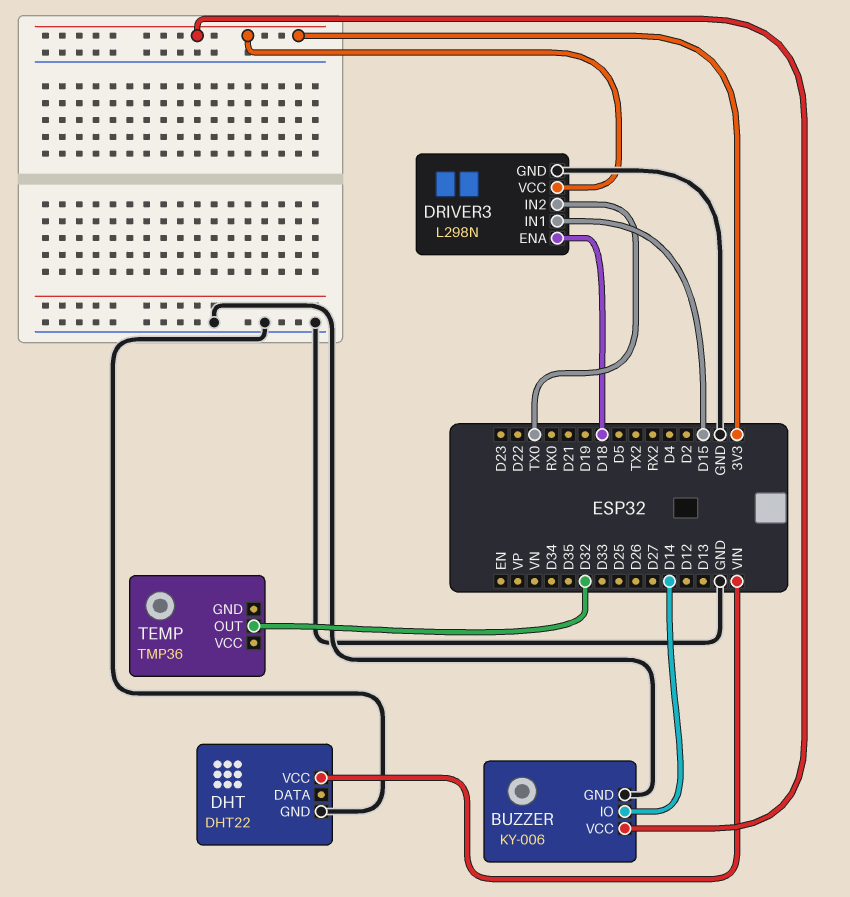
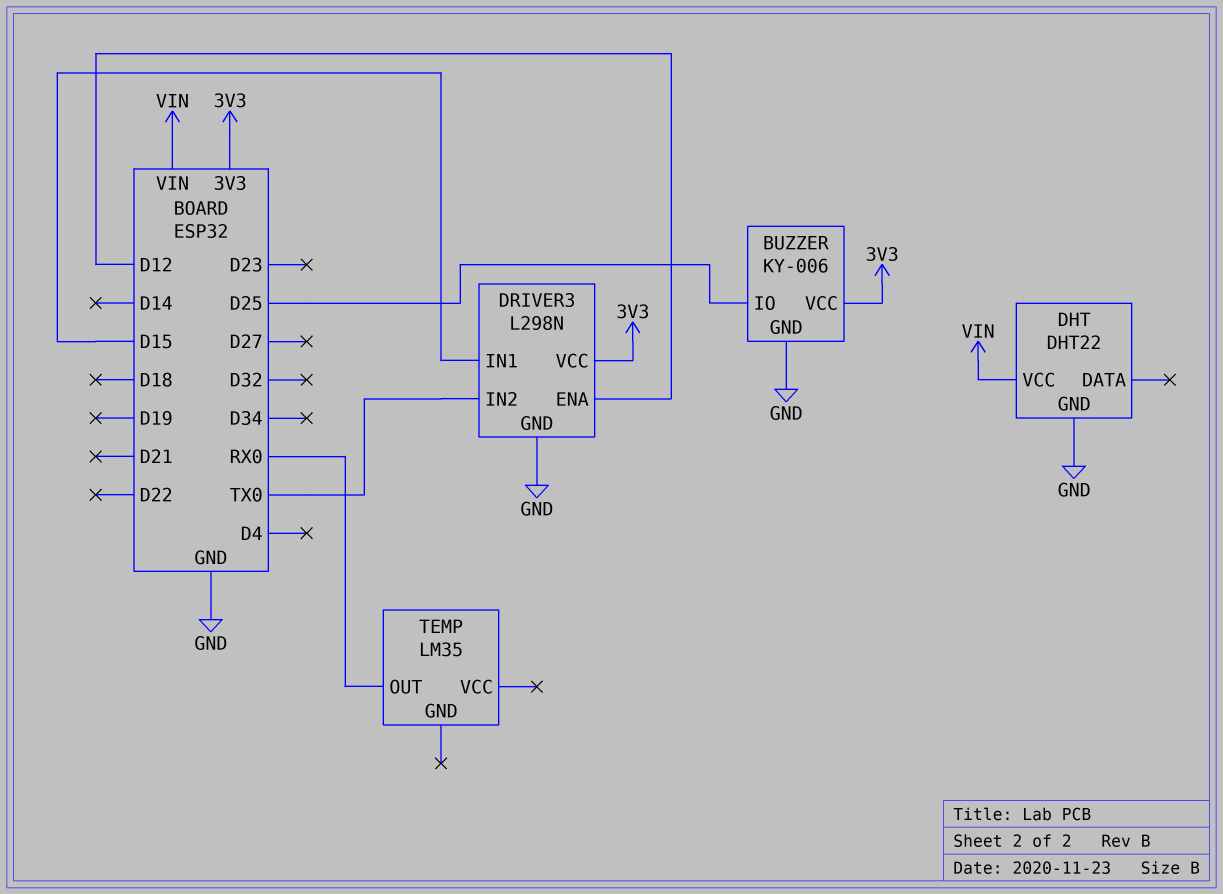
BUZZER pin IO: D14 -> D25
DRIVER3 pin ENA: D18 -> D12
TEMP: TMP36 -> LM35
TEMP pin OUT: D32 -> RX0

